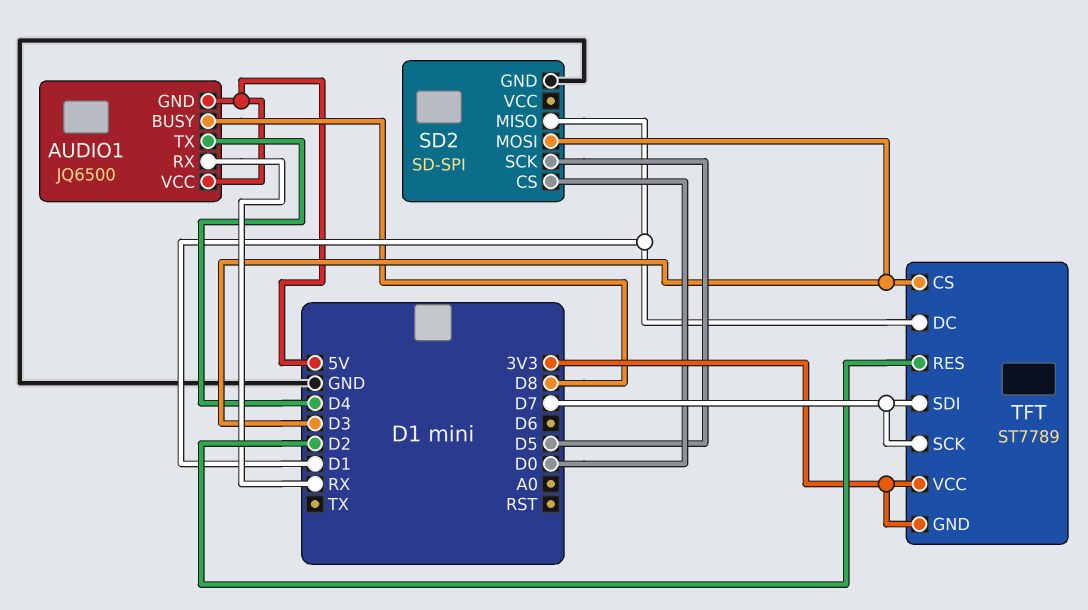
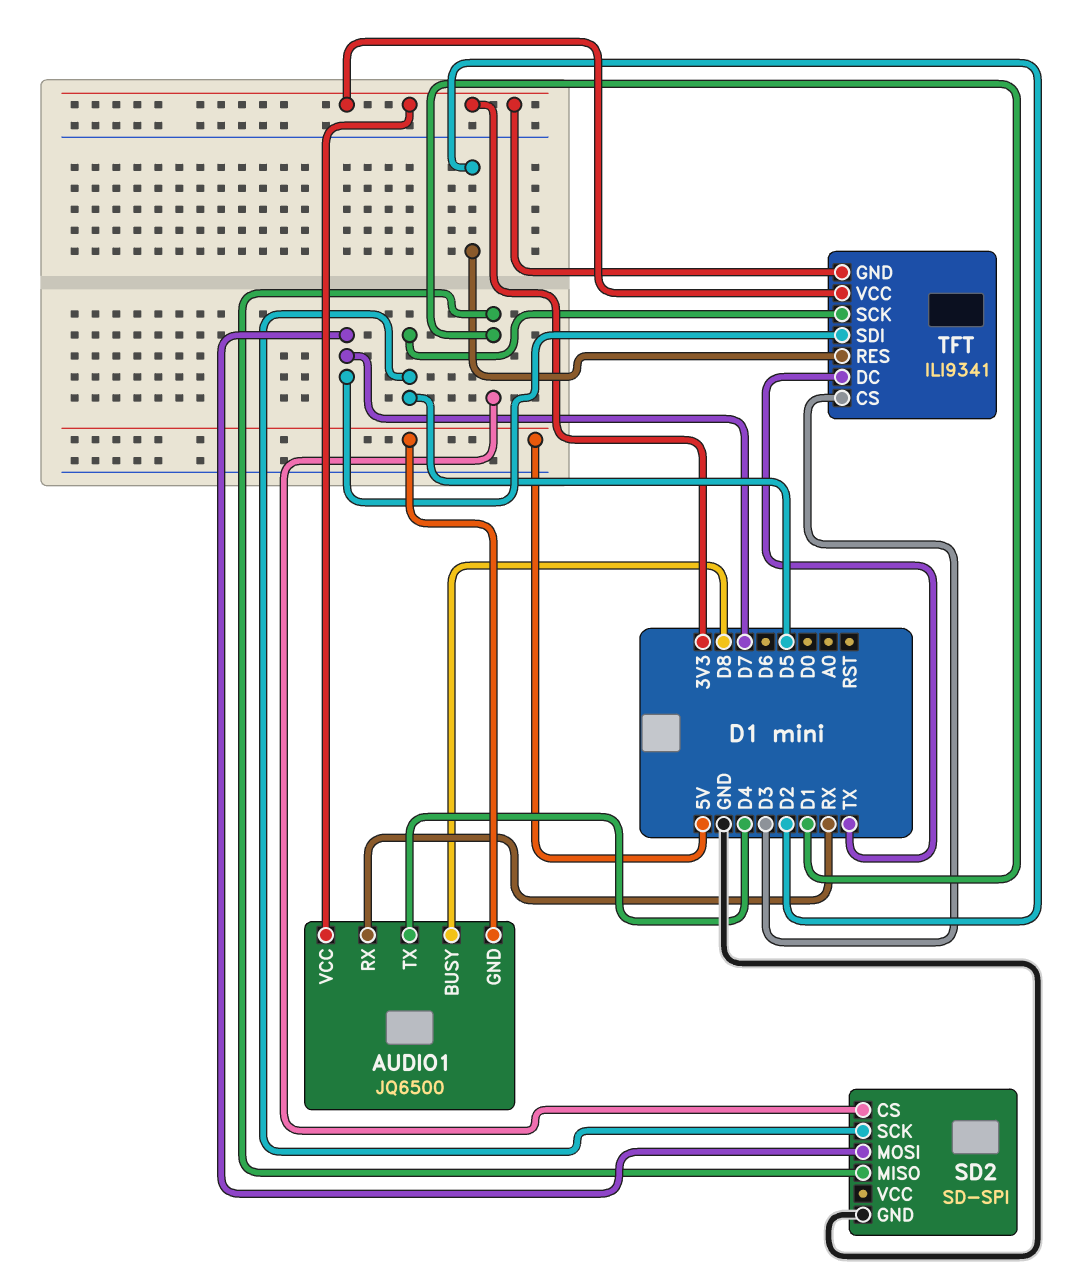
AUDIO1 pin VCC: 5V -> 3V3
SD2 pin CS: D0 -> D1
SD2 pin MOSI: D3 -> D7
TFT: ST7789 -> ILI9341
TFT pin DC: D1 -> TX
TFT pin SCK: D7 -> D5

